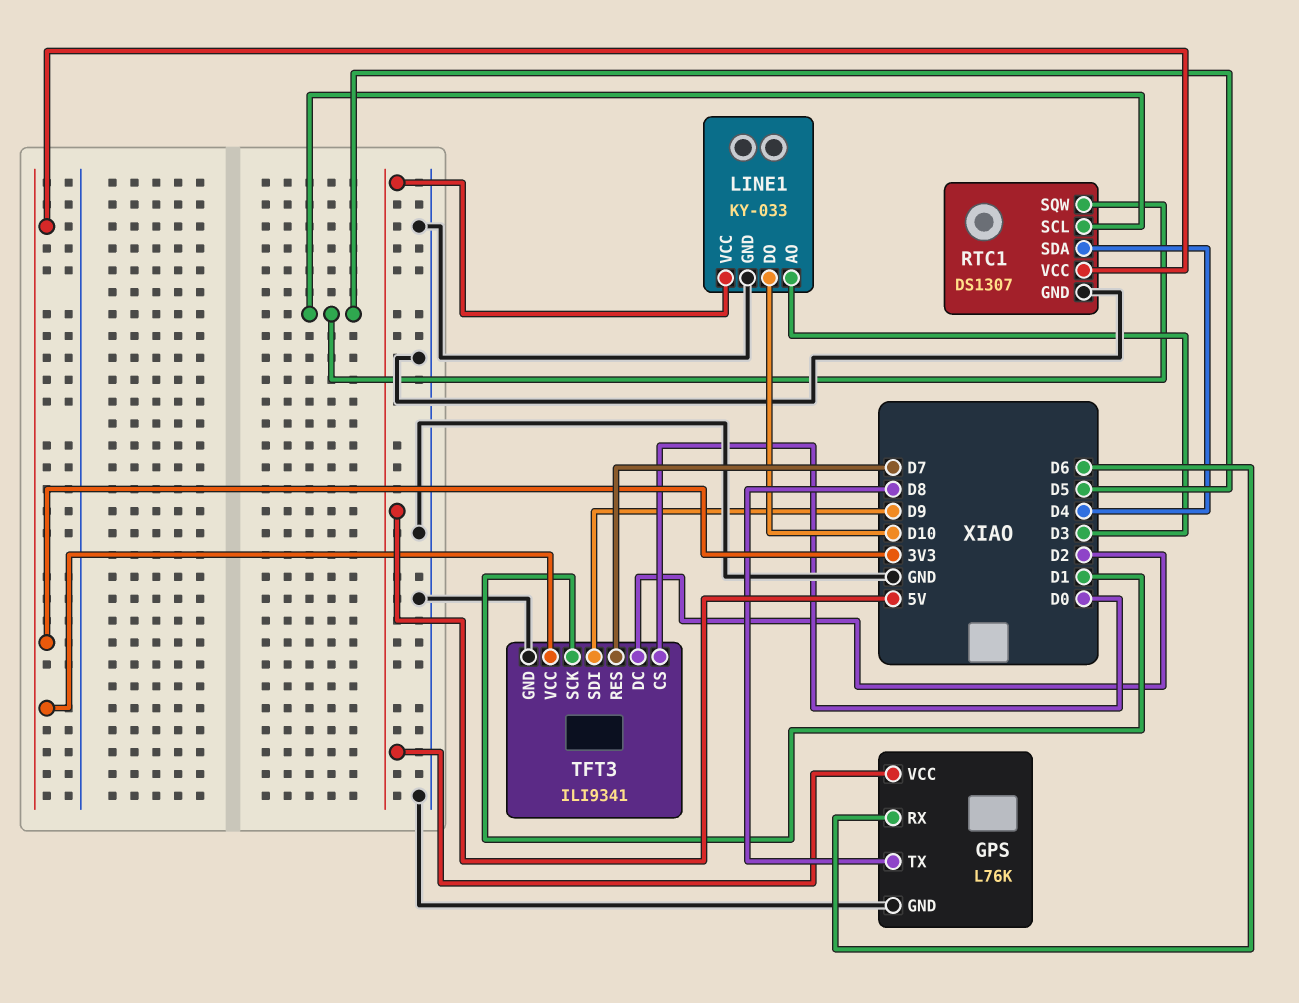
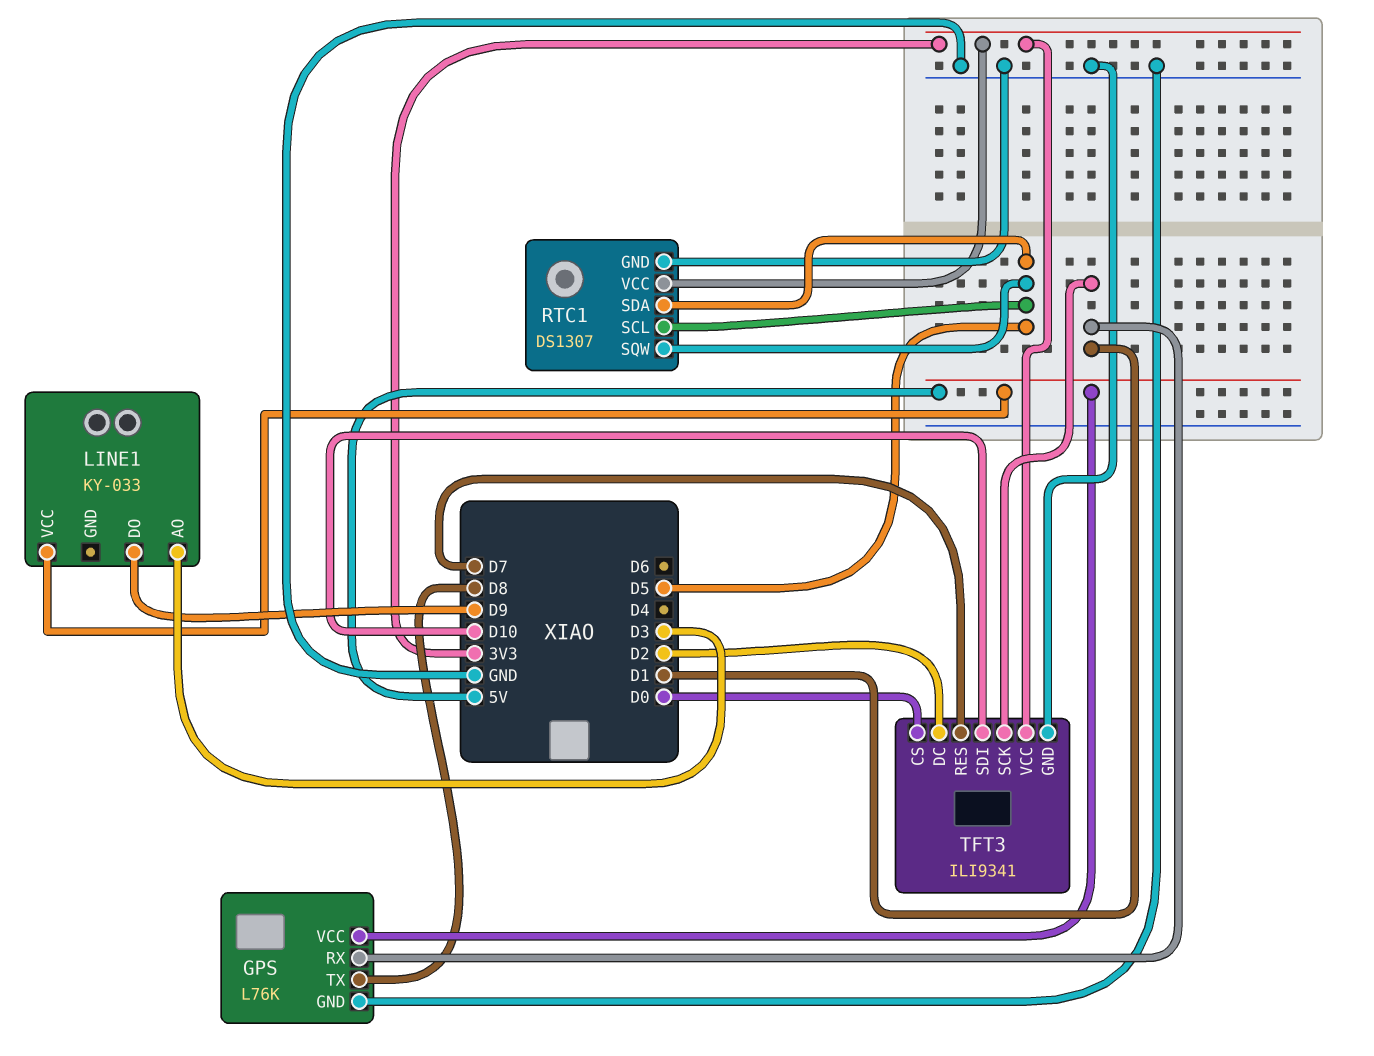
GPS pin RX: D6 -> D1
LINE1 pin DO: D10 -> D9
LINE1 pin GND: GND -> none
RTC1 pin SDA: D4 -> D5
TFT3 pin SDI: D9 -> D10

